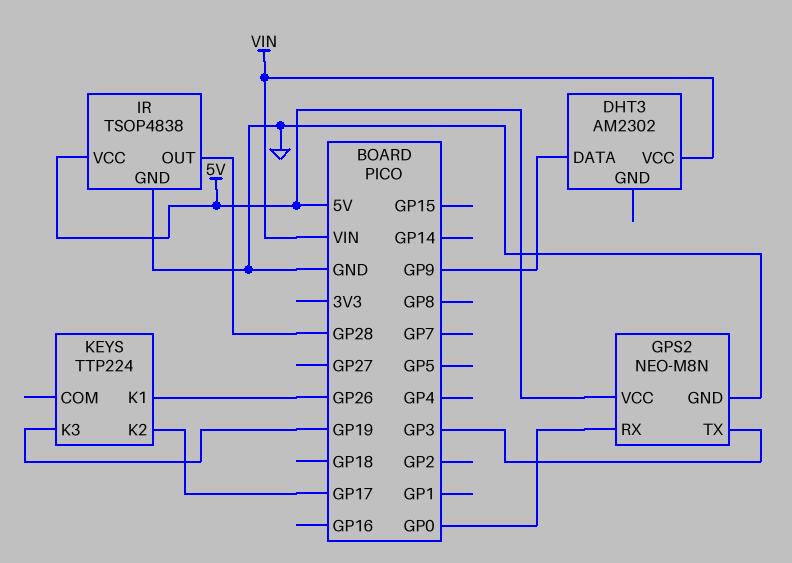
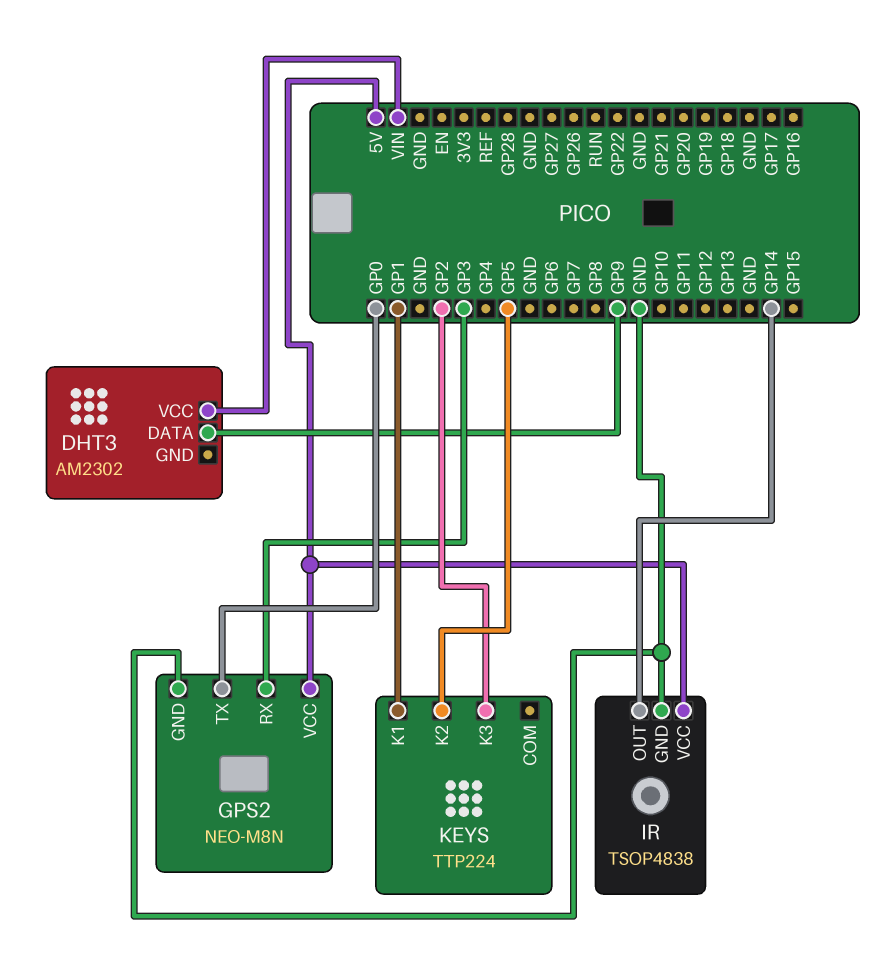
GPS2 pin RX: GP0 -> GP3
GPS2 pin TX: GP3 -> GP0
IR pin OUT: GP28 -> GP14
KEYS pin K1: GP26 -> GP1
KEYS pin K2: GP17 -> GP5
KEYS pin K3: GP19 -> GP2

